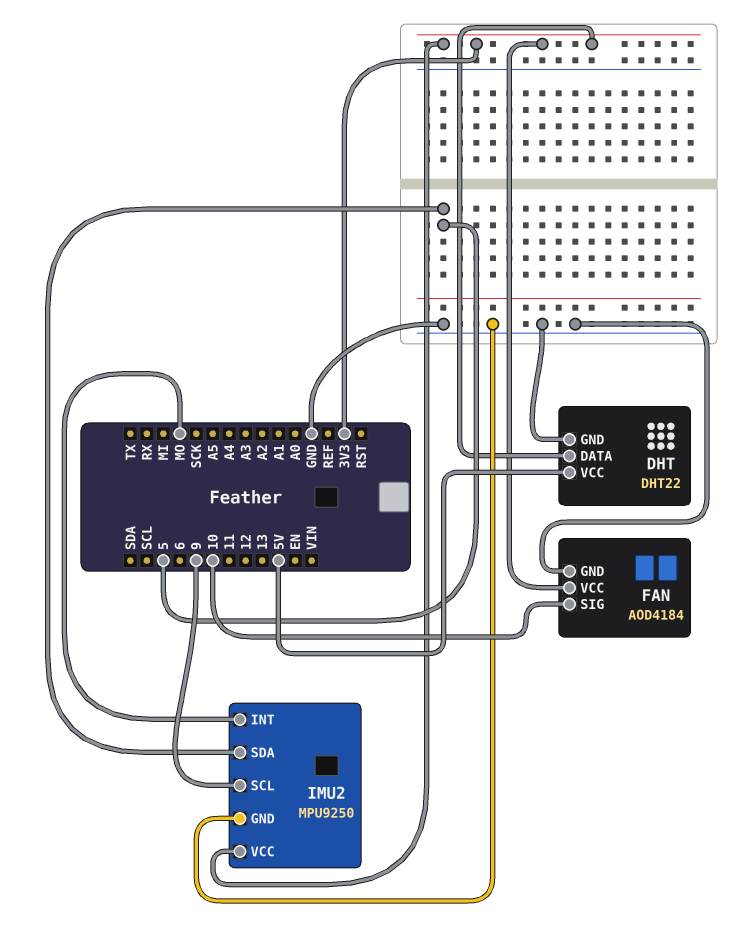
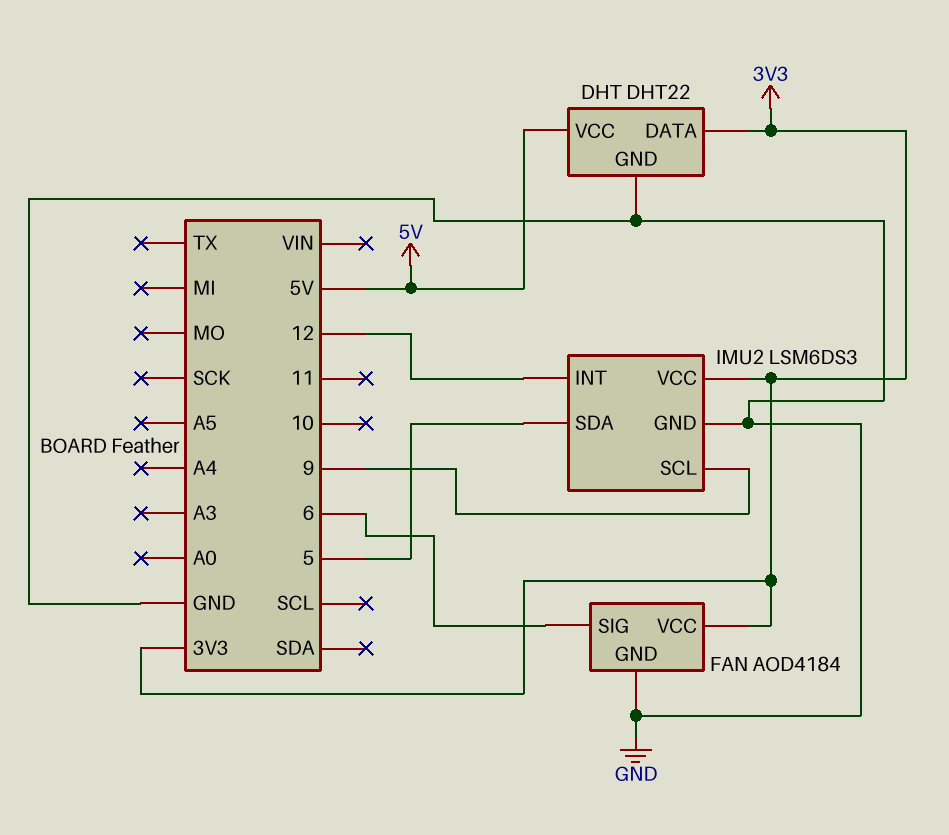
FAN pin SIG: 10 -> 6
IMU2: MPU9250 -> LSM6DS3
IMU2 pin INT: MO -> 12

